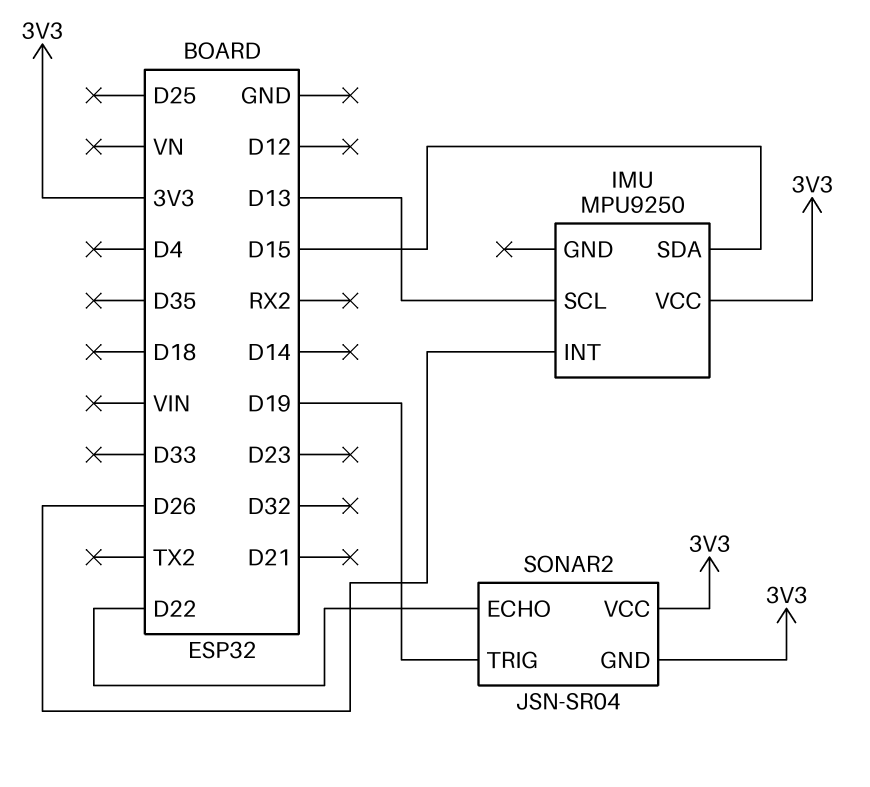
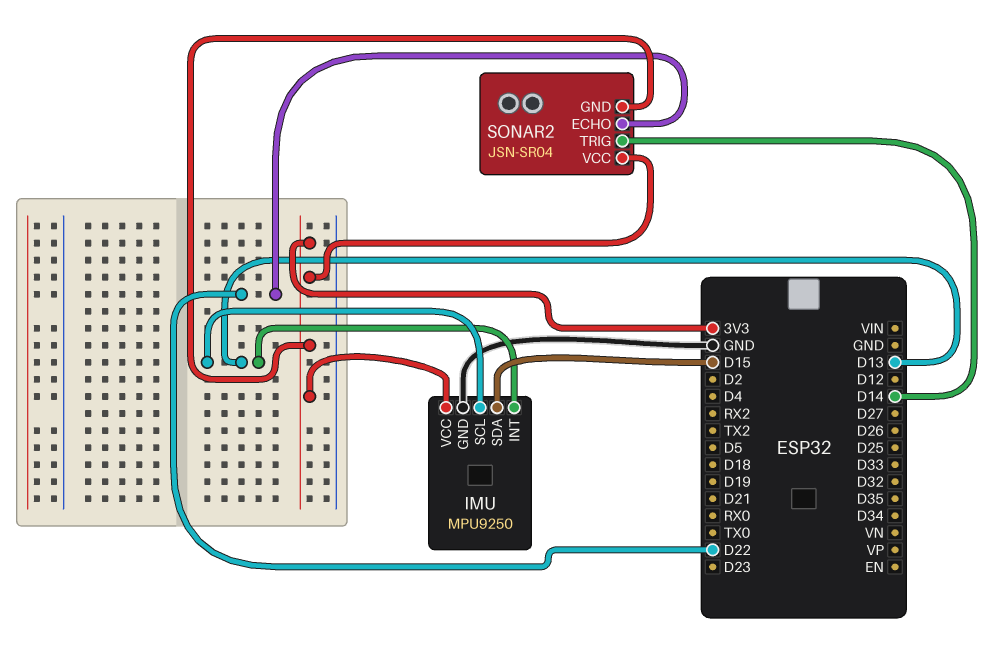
IMU pin GND: none -> GND
IMU pin INT: D26 -> D13
SONAR2 pin TRIG: D19 -> D14

